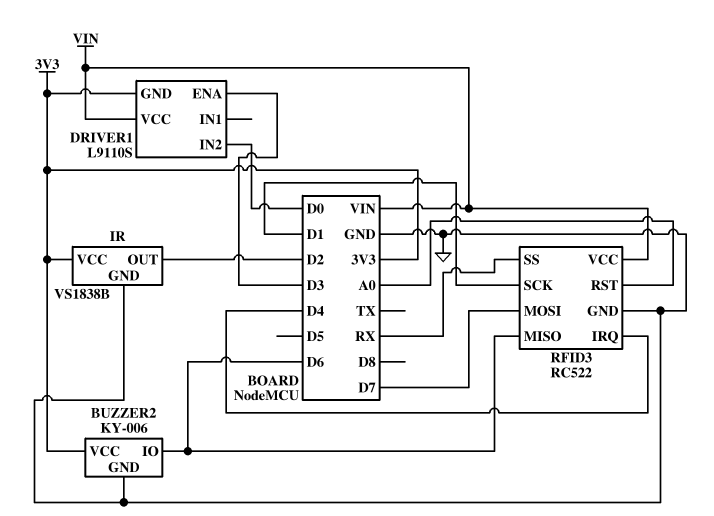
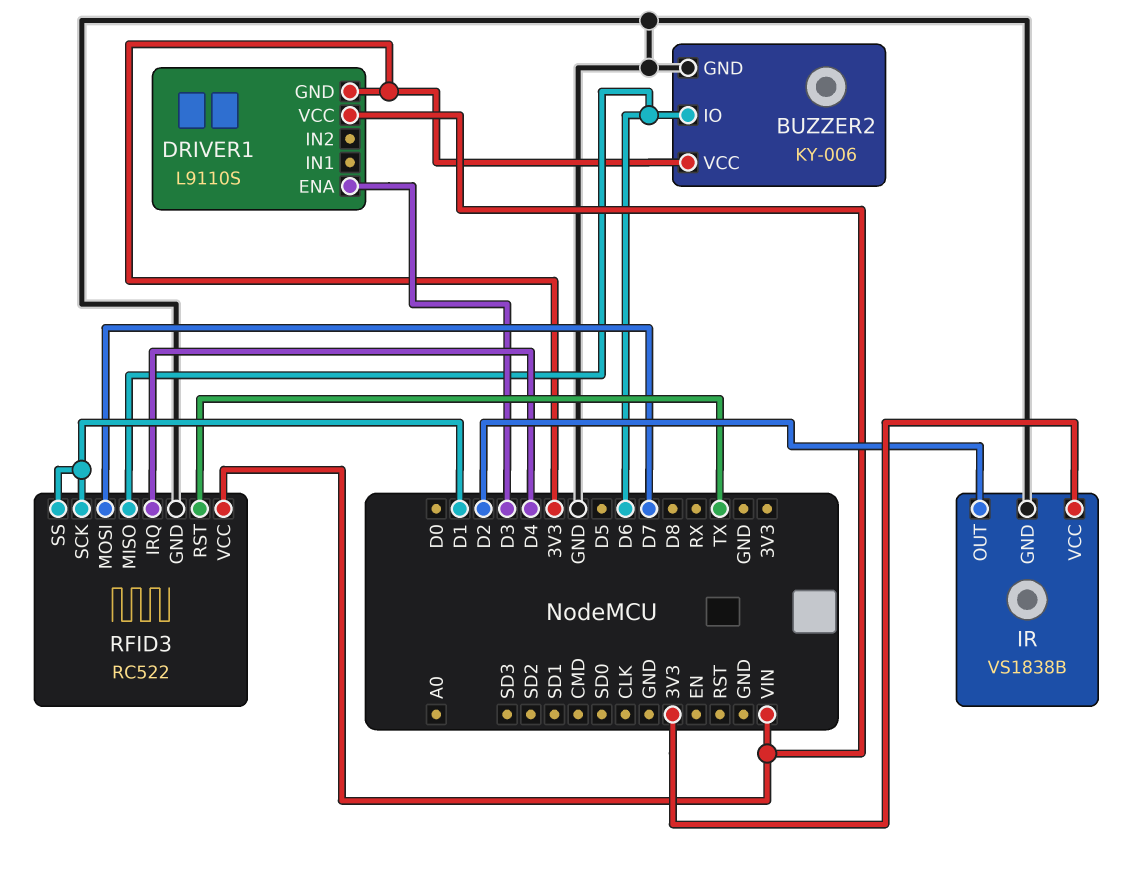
DRIVER1 pin IN2: D0 -> none
RFID3 pin RST: A0 -> TX
RFID3 pin SS: RX -> D1

